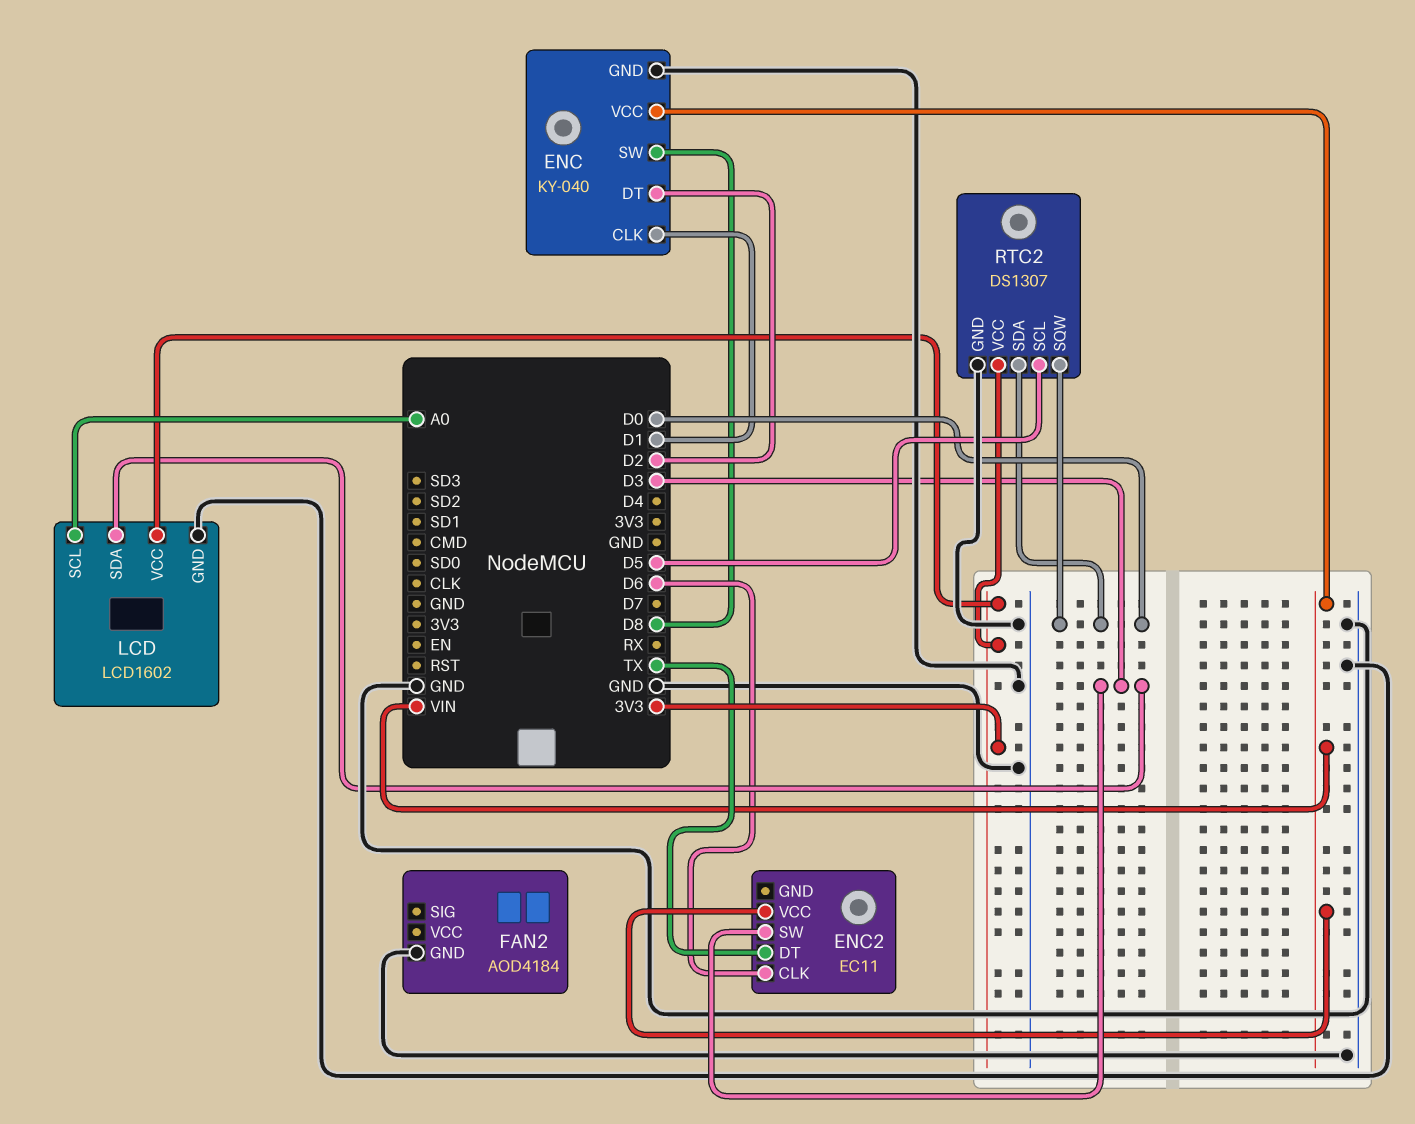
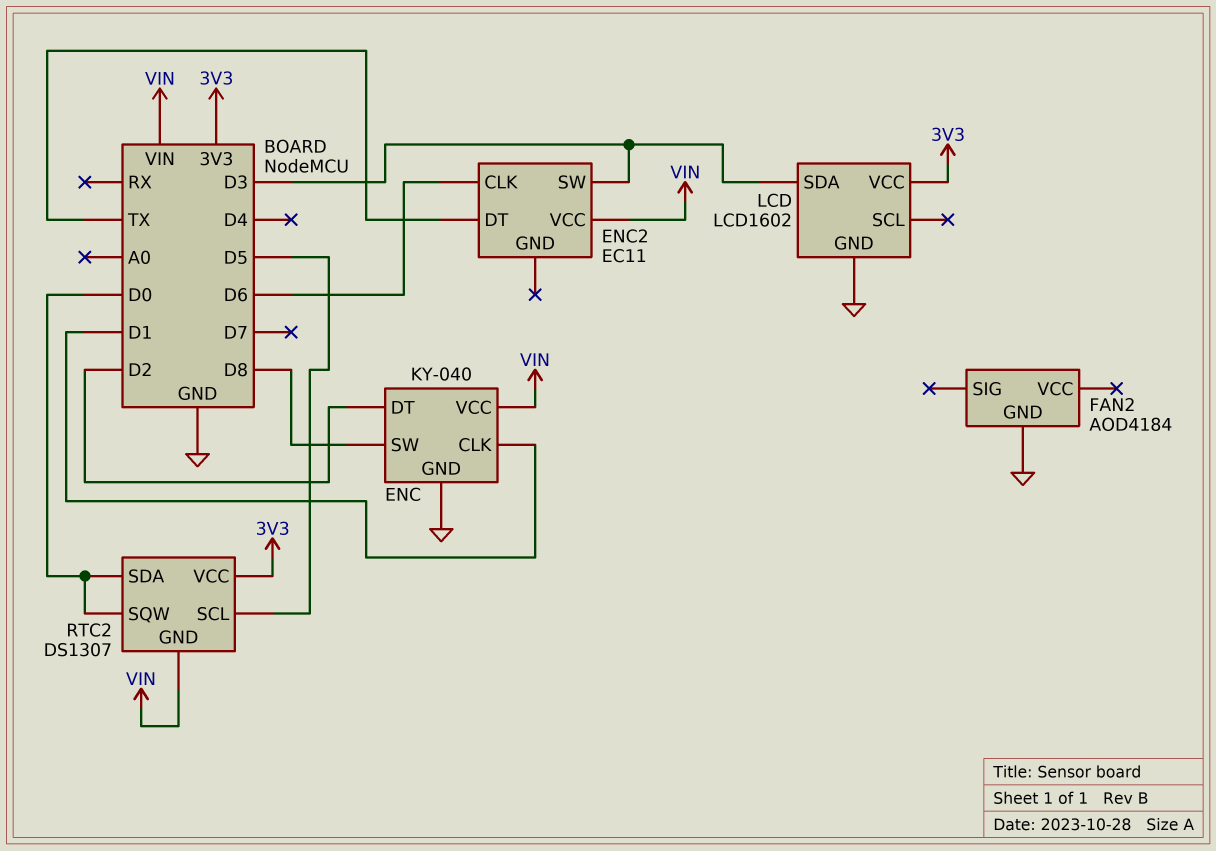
LCD pin SCL: A0 -> none
RTC2 pin GND: GND -> VIN

